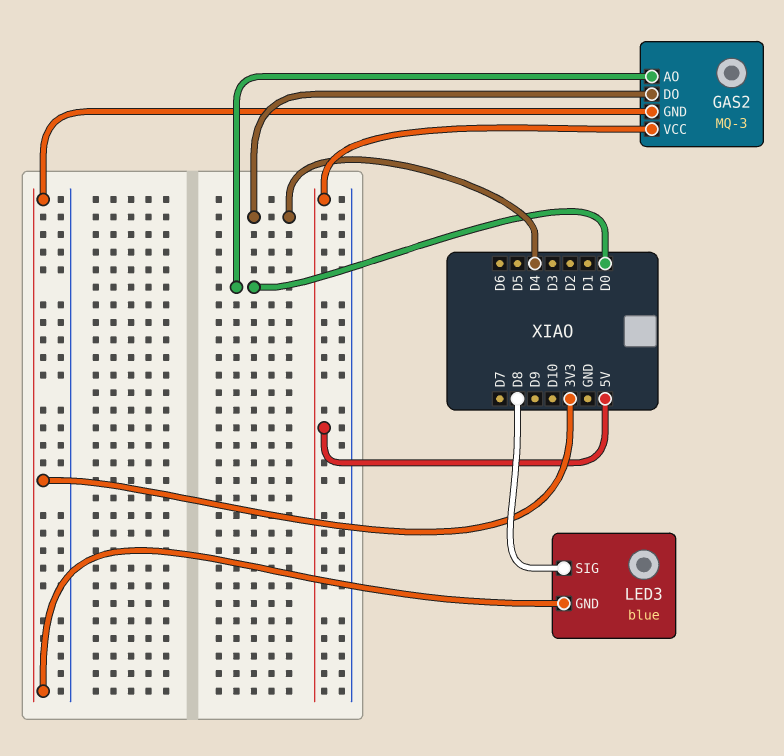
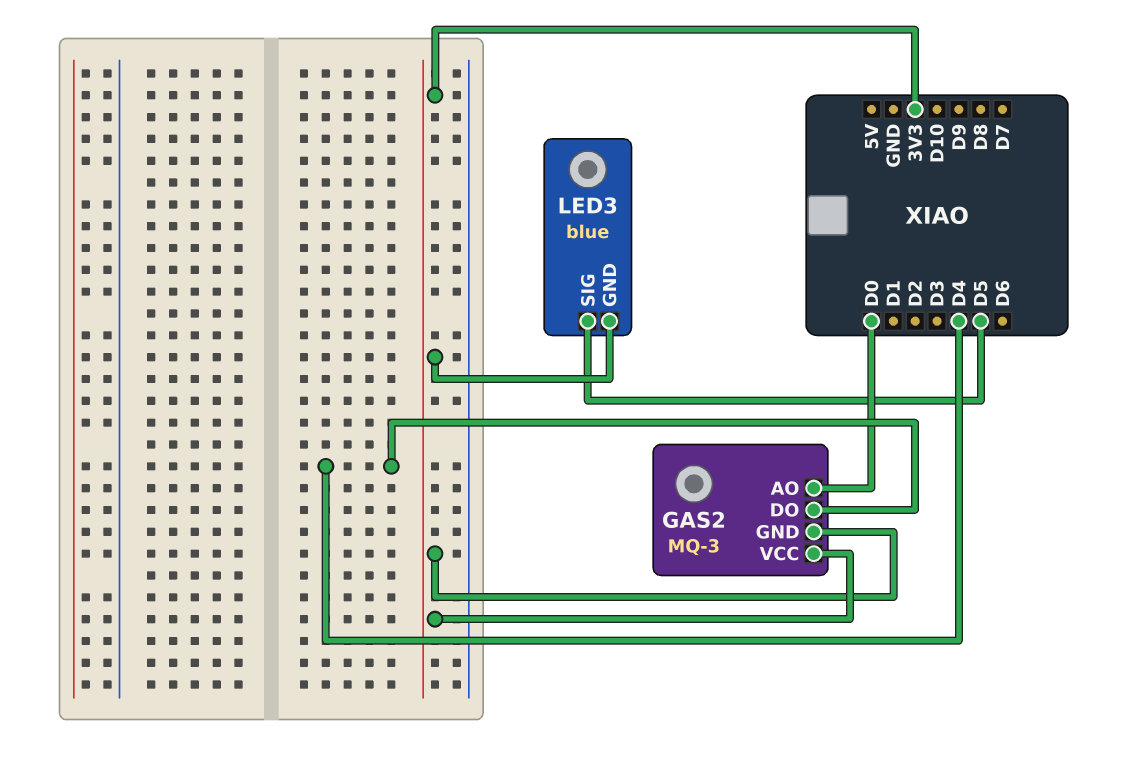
GAS2 pin VCC: 5V -> 3V3
LED3 pin SIG: D8 -> D5

